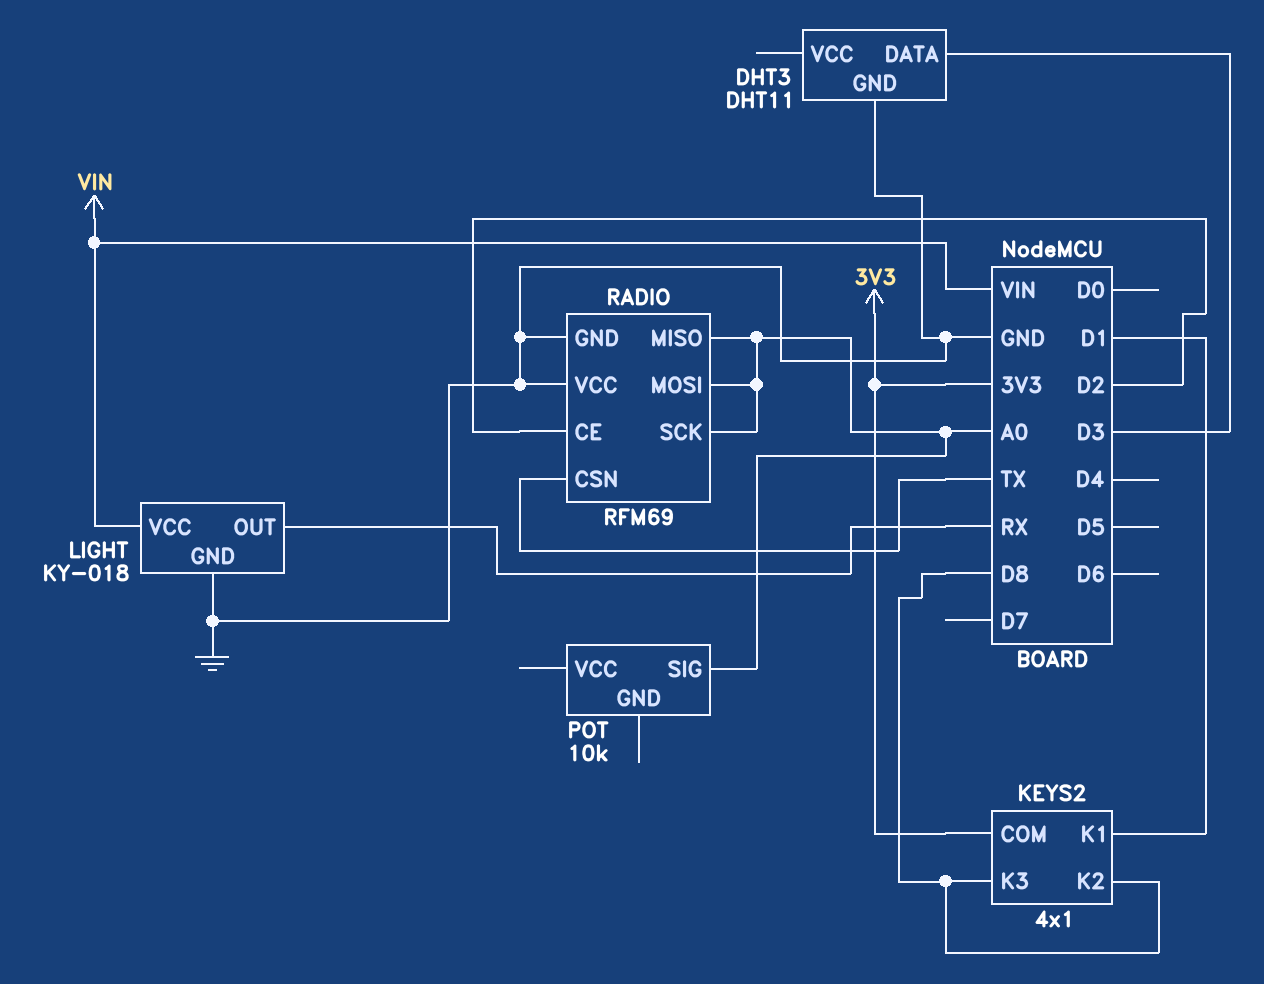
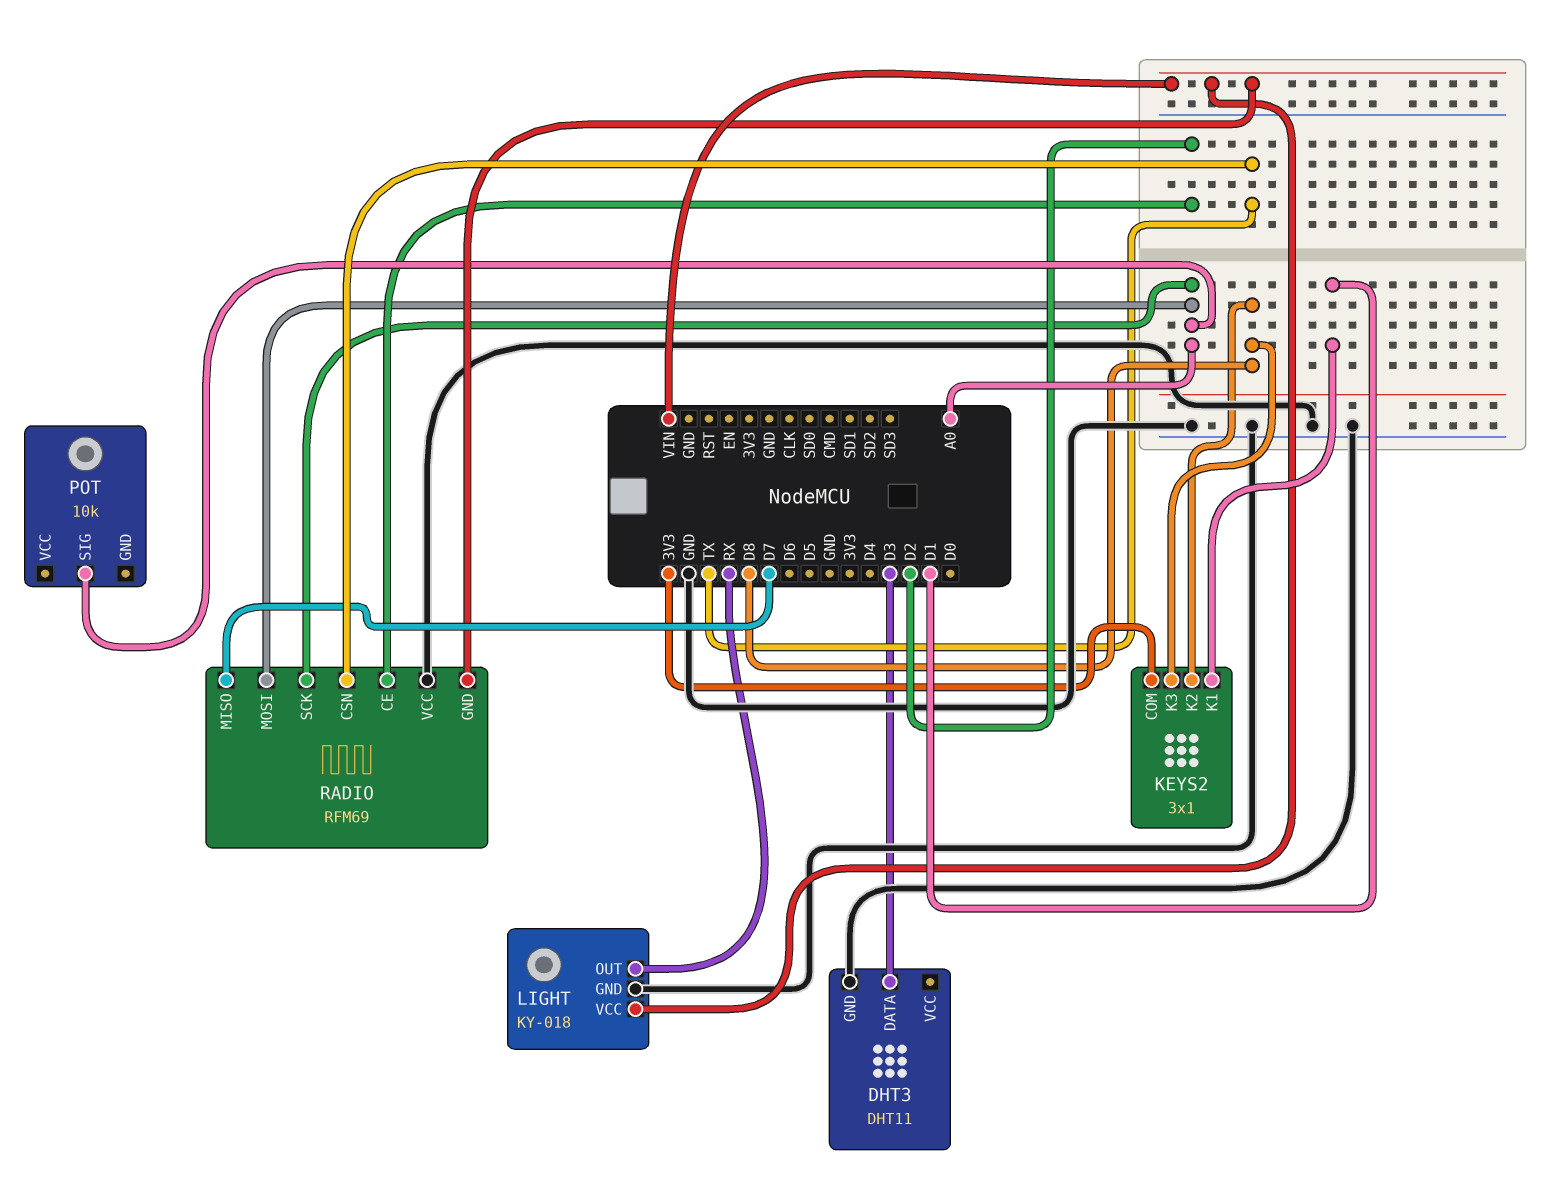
KEYS2: 4x1 -> 3x1
RADIO pin GND: GND -> VIN
RADIO pin MISO: A0 -> D7

